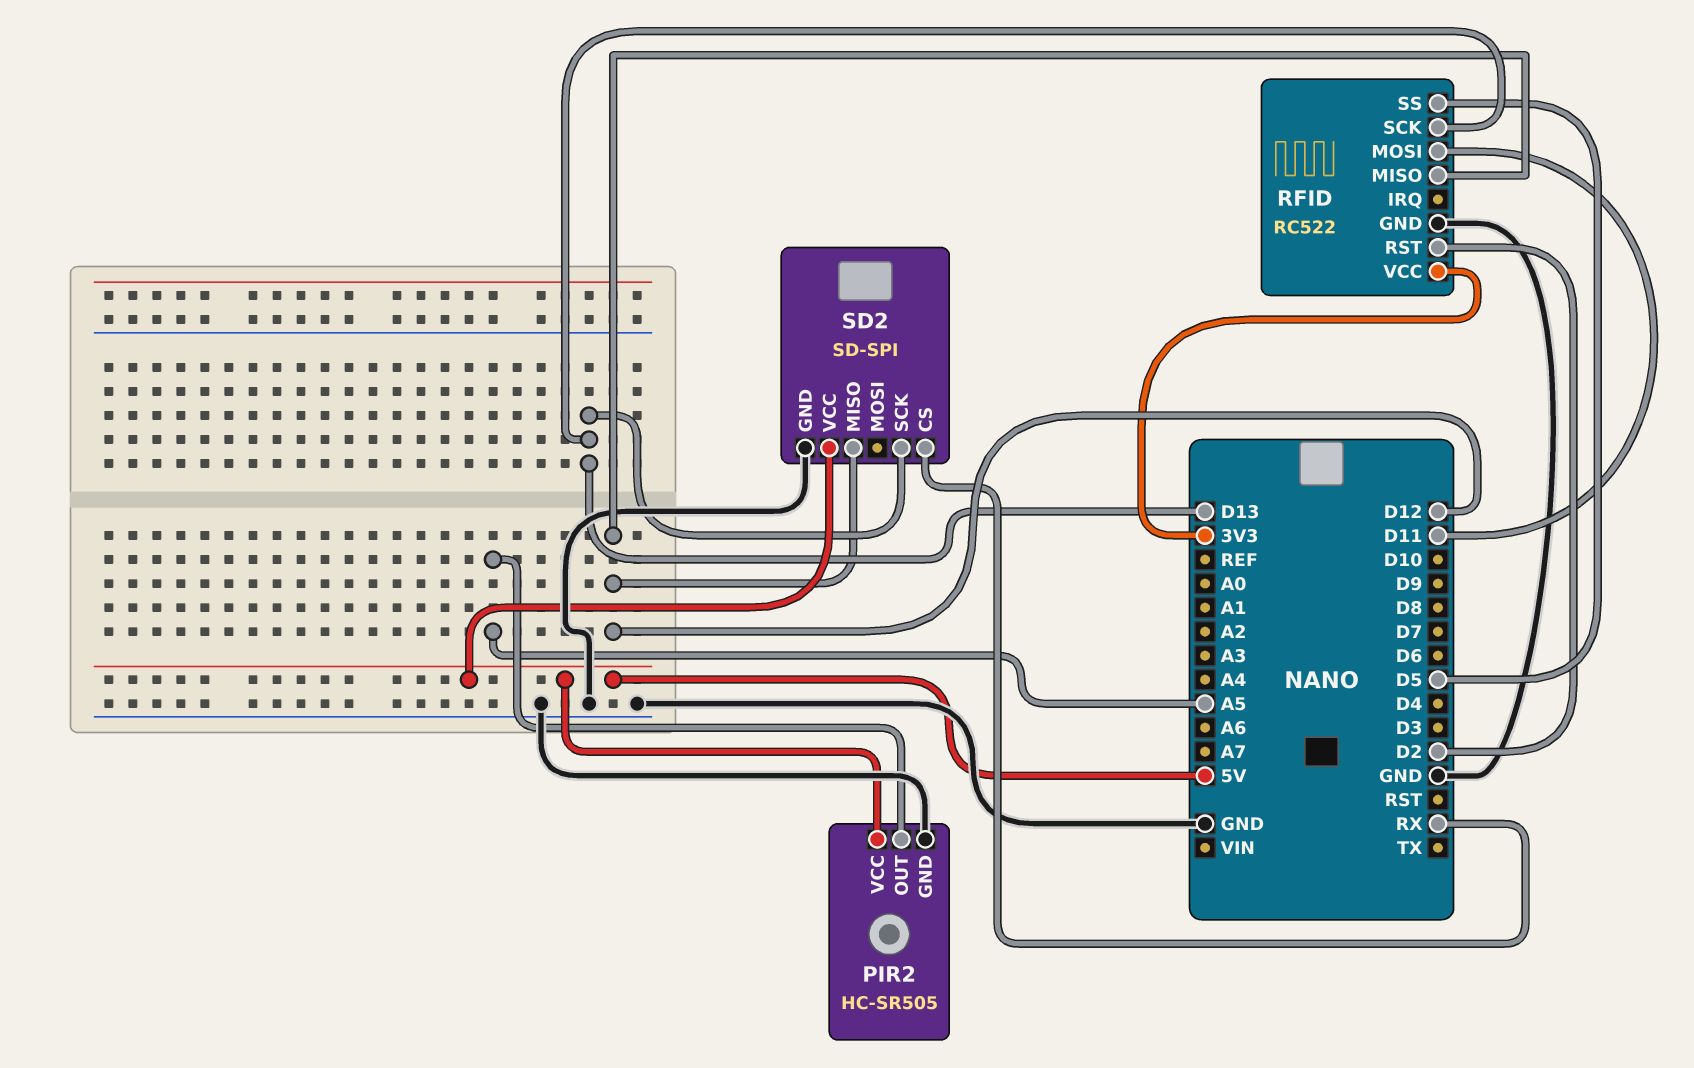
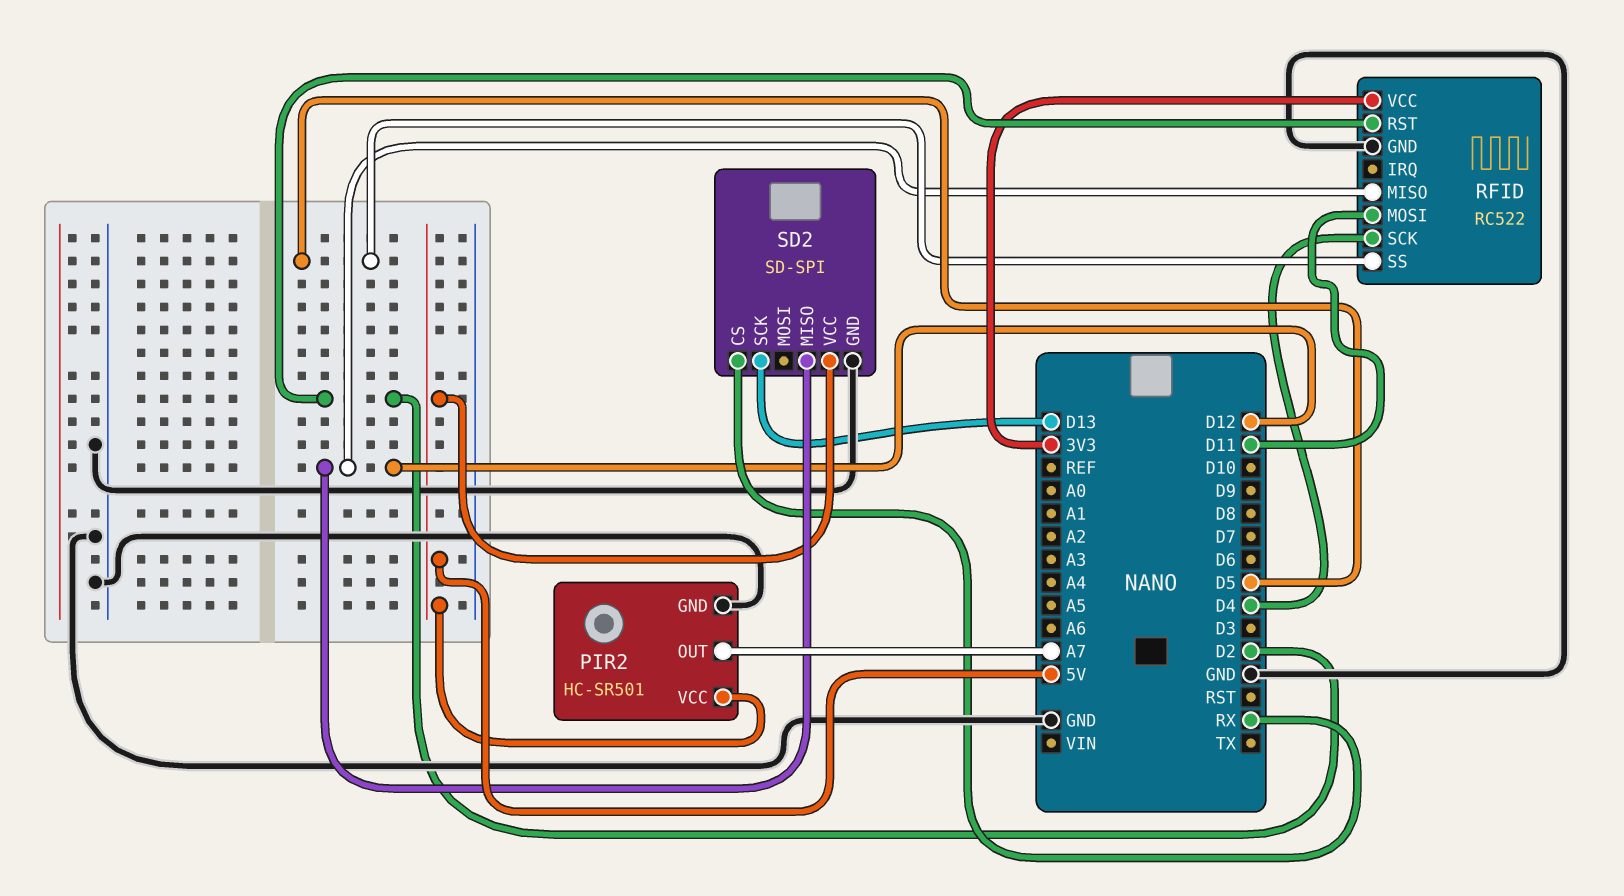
PIR2: HC-SR505 -> HC-SR501
PIR2 pin OUT: A5 -> A7
RFID pin SCK: D13 -> D4

